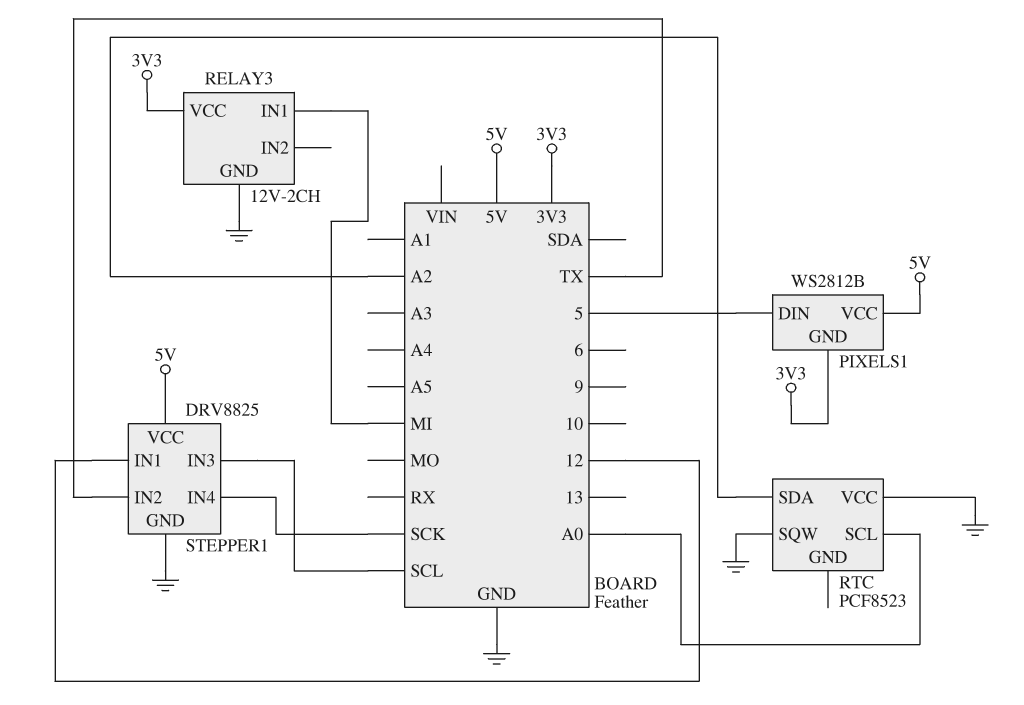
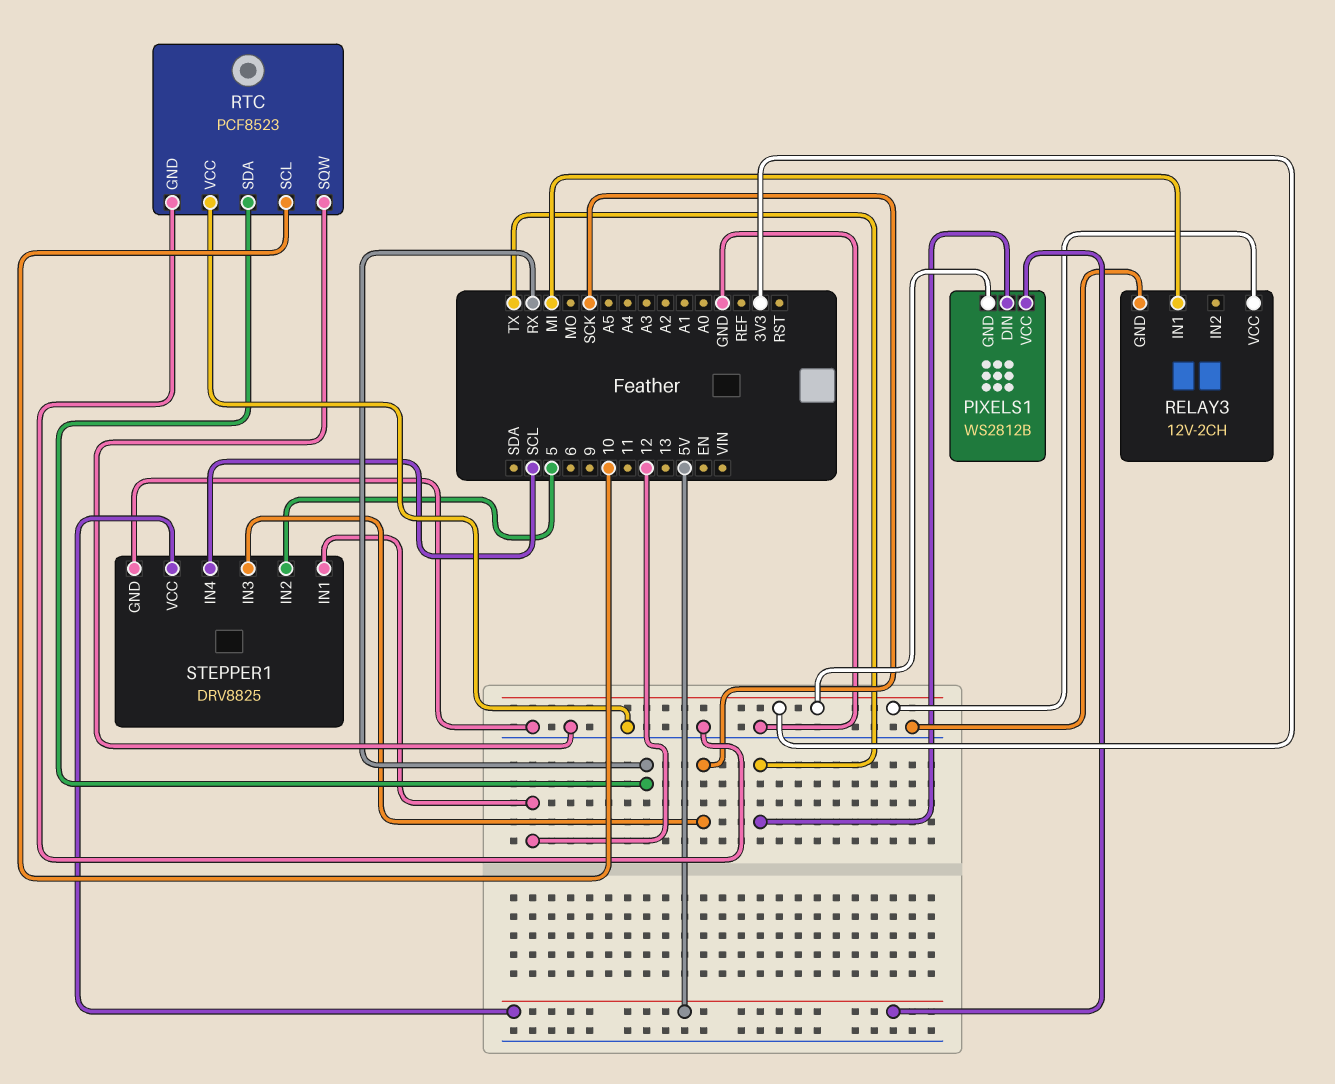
PIXELS1 pin DIN: 5 -> TX
RTC pin GND: none -> GND
RTC pin SCL: A0 -> 10
RTC pin SDA: A2 -> RX
STEPPER1 pin IN2: TX -> 5
STEPPER1 pin IN3: SCL -> SCK
STEPPER1 pin IN4: SCK -> SCL

